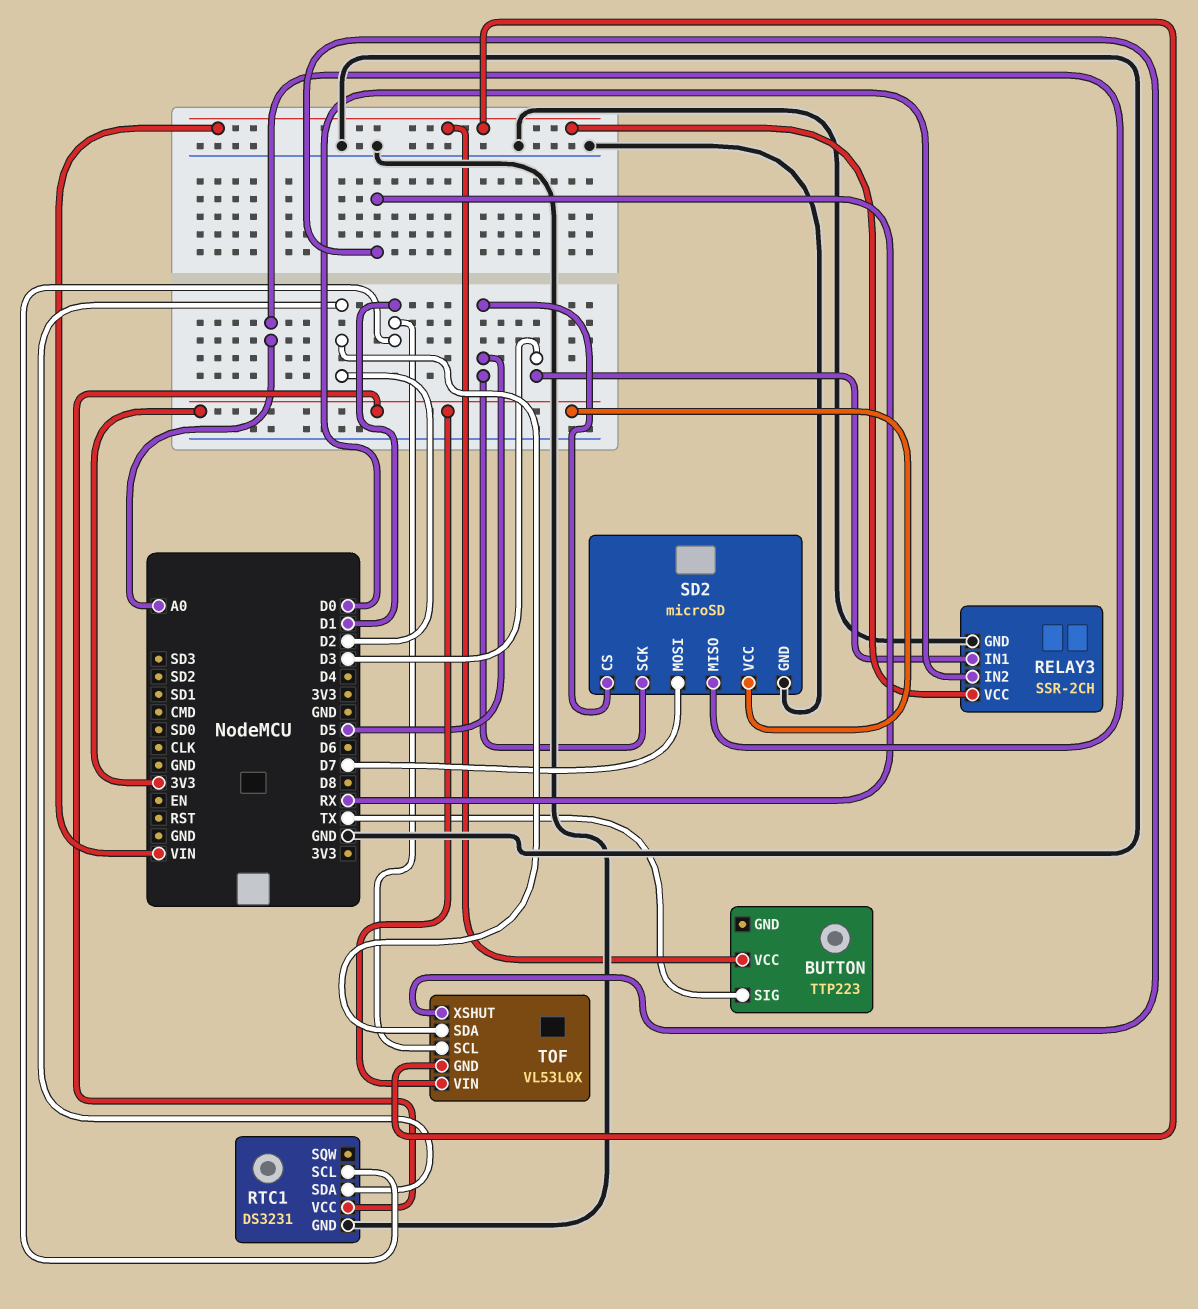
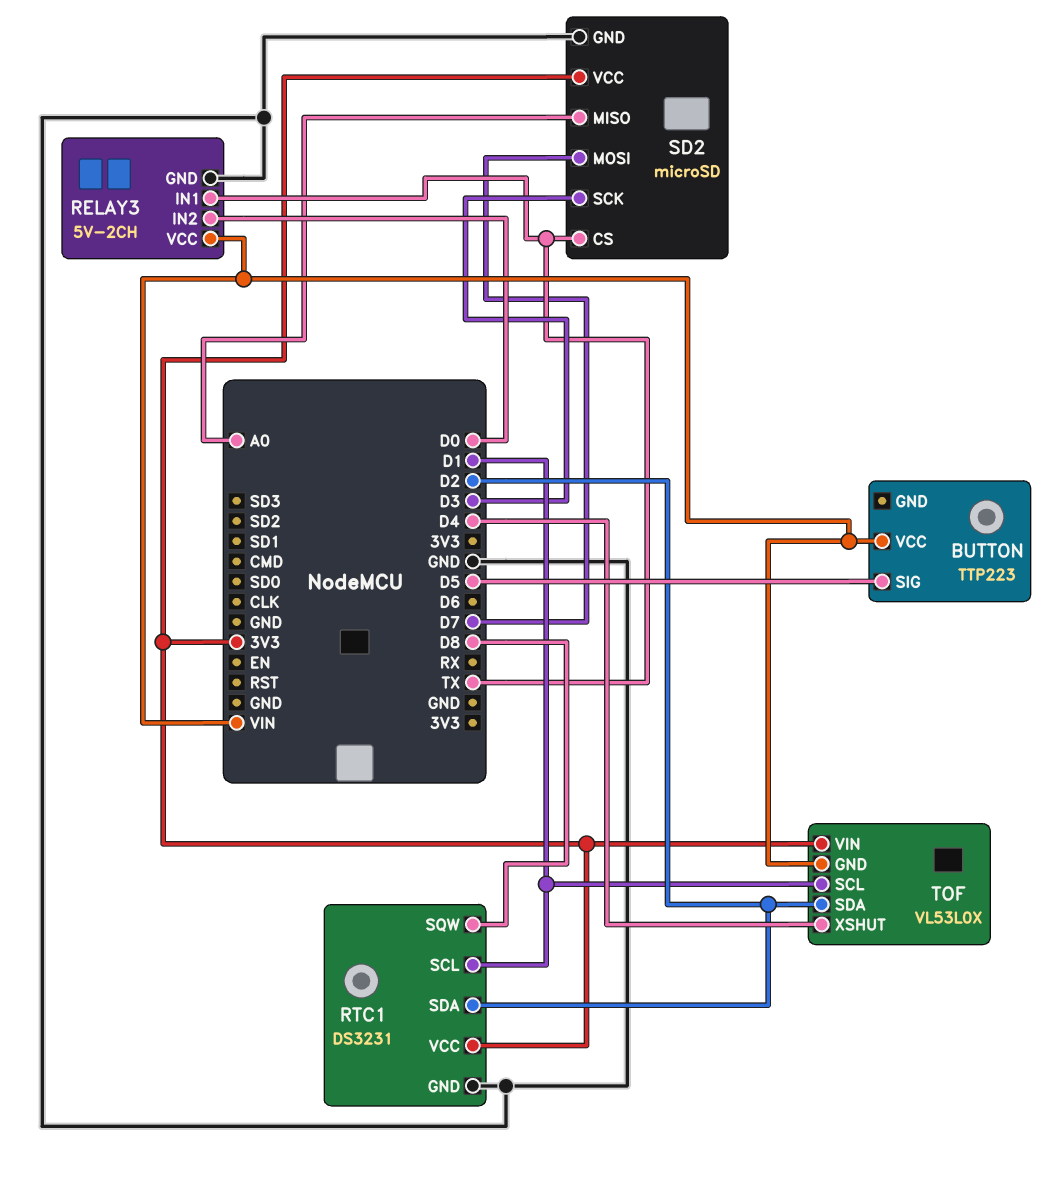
BUTTON pin SIG: TX -> D5
RELAY3: SSR-2CH -> 5V-2CH
RELAY3 pin IN1: D3 -> TX
RTC1 pin SQW: none -> D8
SD2 pin CS: D5 -> TX
SD2 pin SCK: D5 -> D3
TOF pin XSHUT: RX -> D4

